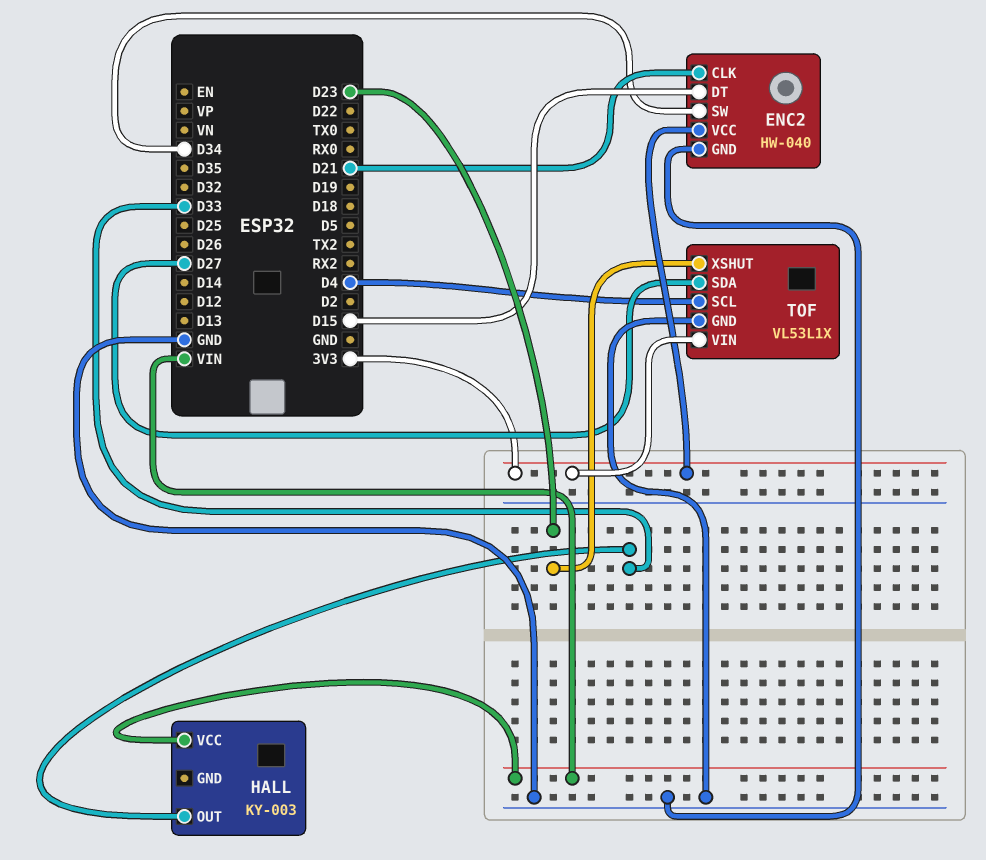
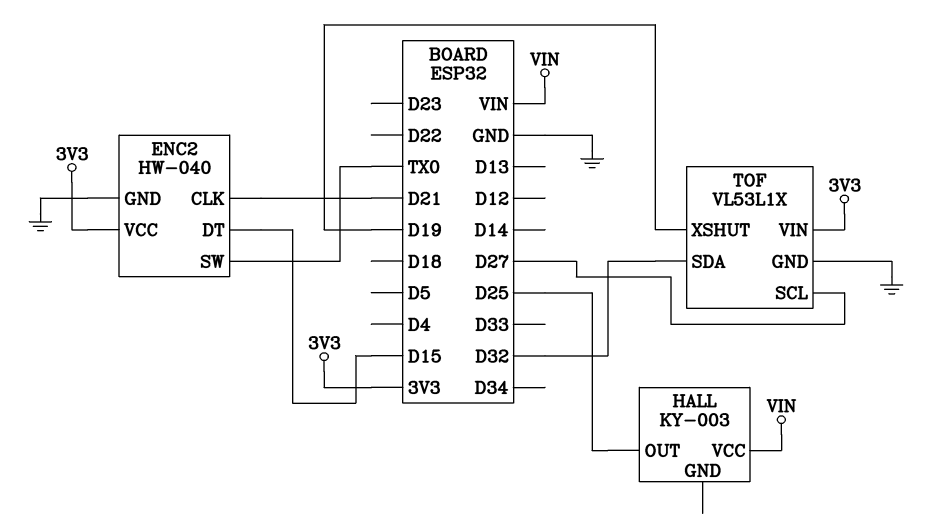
ENC2 pin SW: D34 -> TX0
HALL pin OUT: D33 -> D25
TOF pin SCL: D4 -> D27
TOF pin SDA: D27 -> D32
TOF pin XSHUT: D23 -> D19

